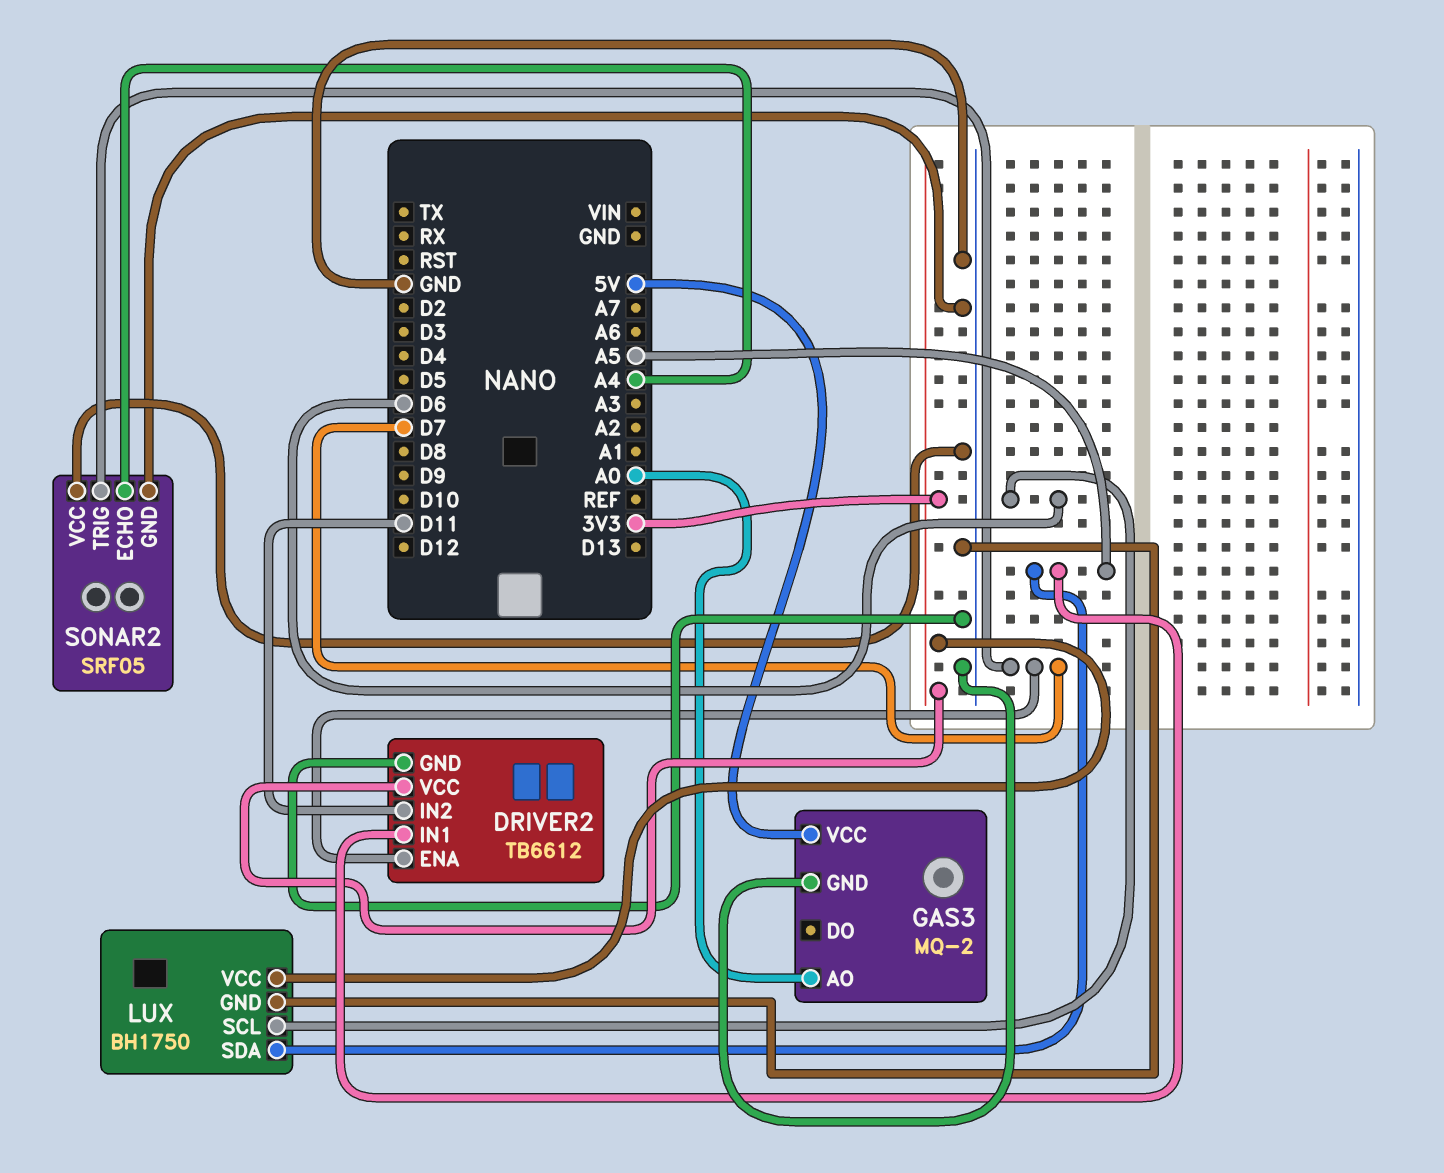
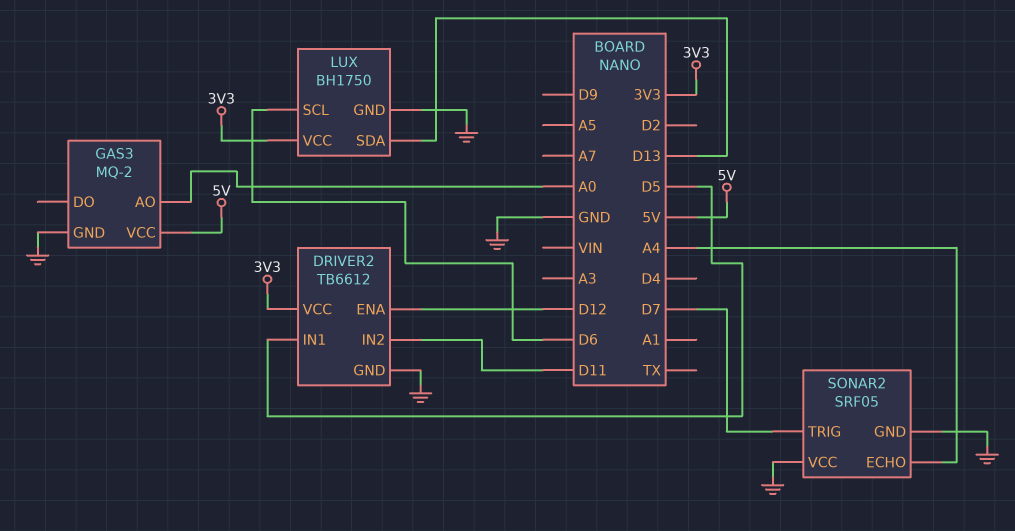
DRIVER2 pin ENA: D7 -> D12
DRIVER2 pin IN1: A5 -> D5
LUX pin SDA: A5 -> D13

